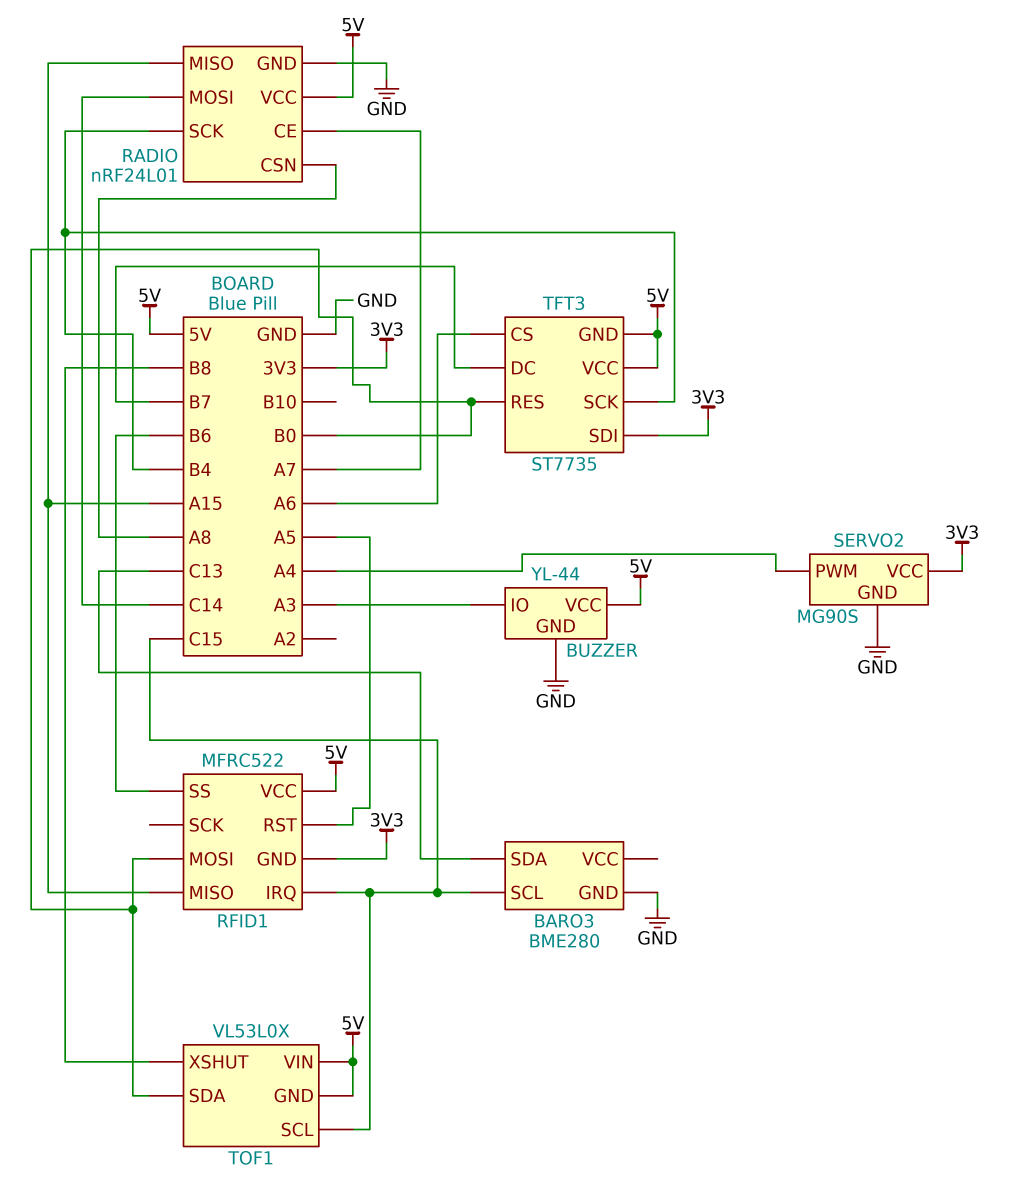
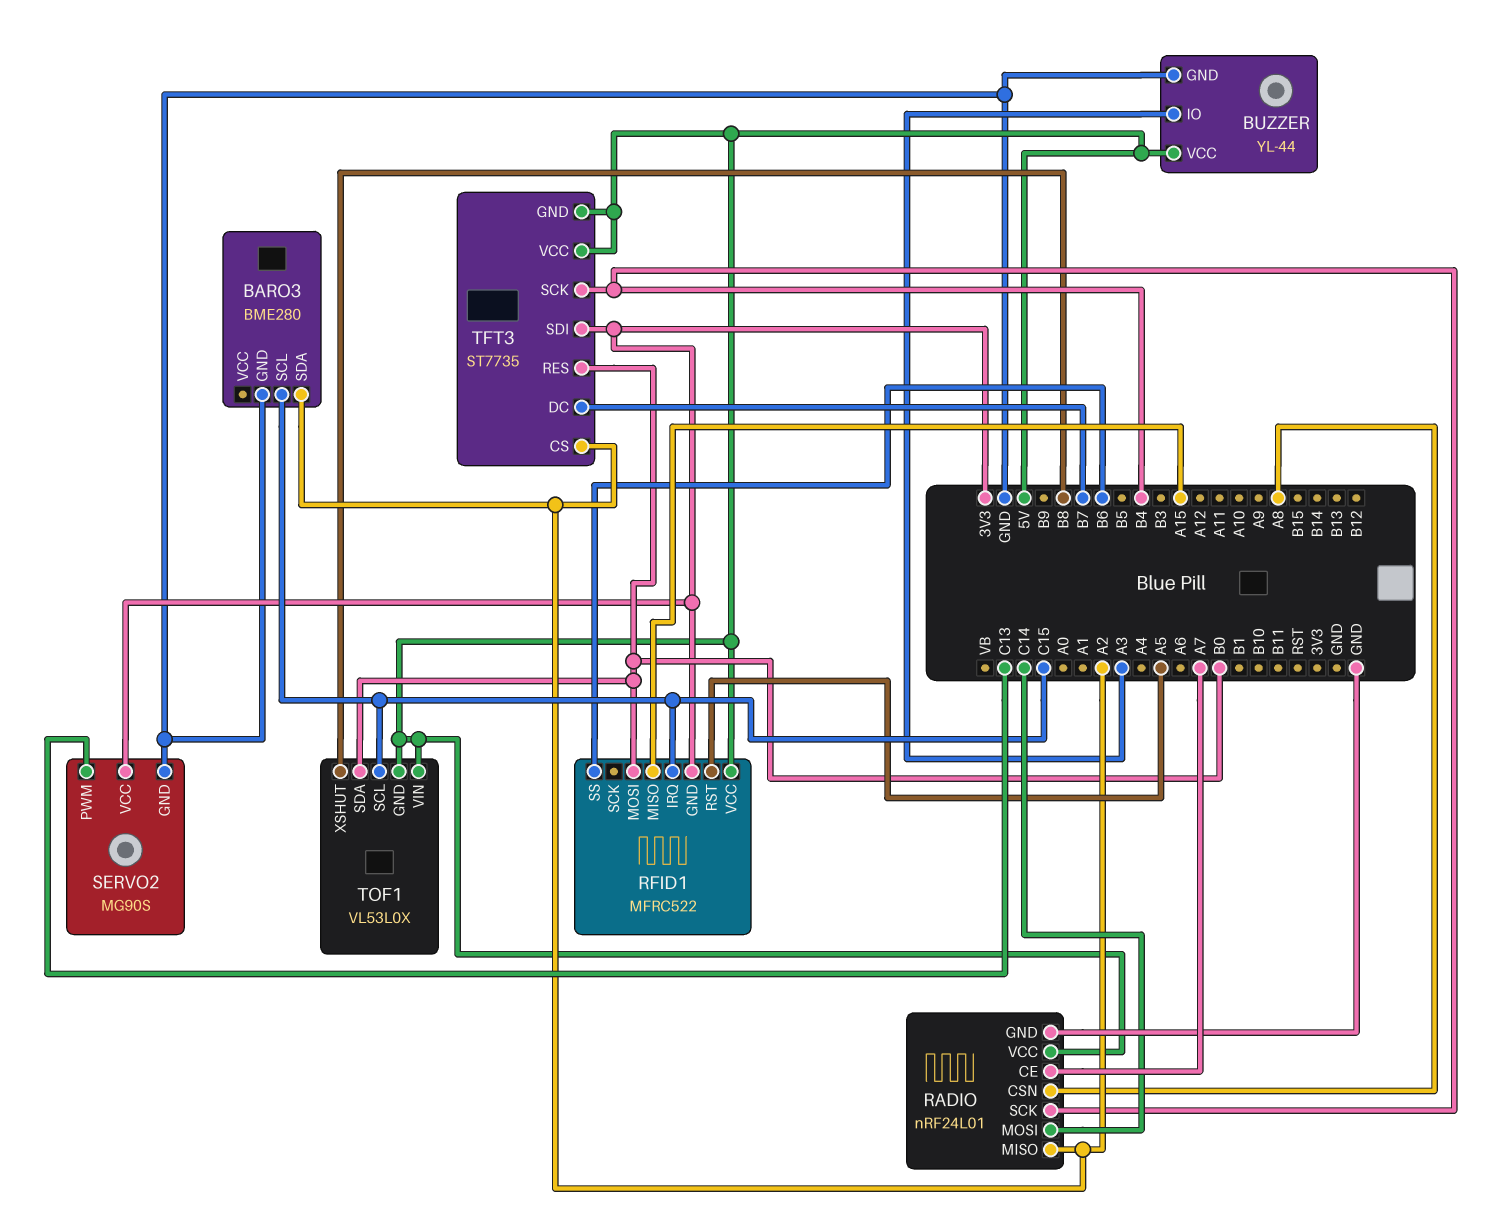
BARO3 pin SDA: C13 -> A2
RADIO pin MISO: A15 -> A2
SERVO2 pin PWM: A4 -> C13
TFT3 pin CS: A6 -> A2

